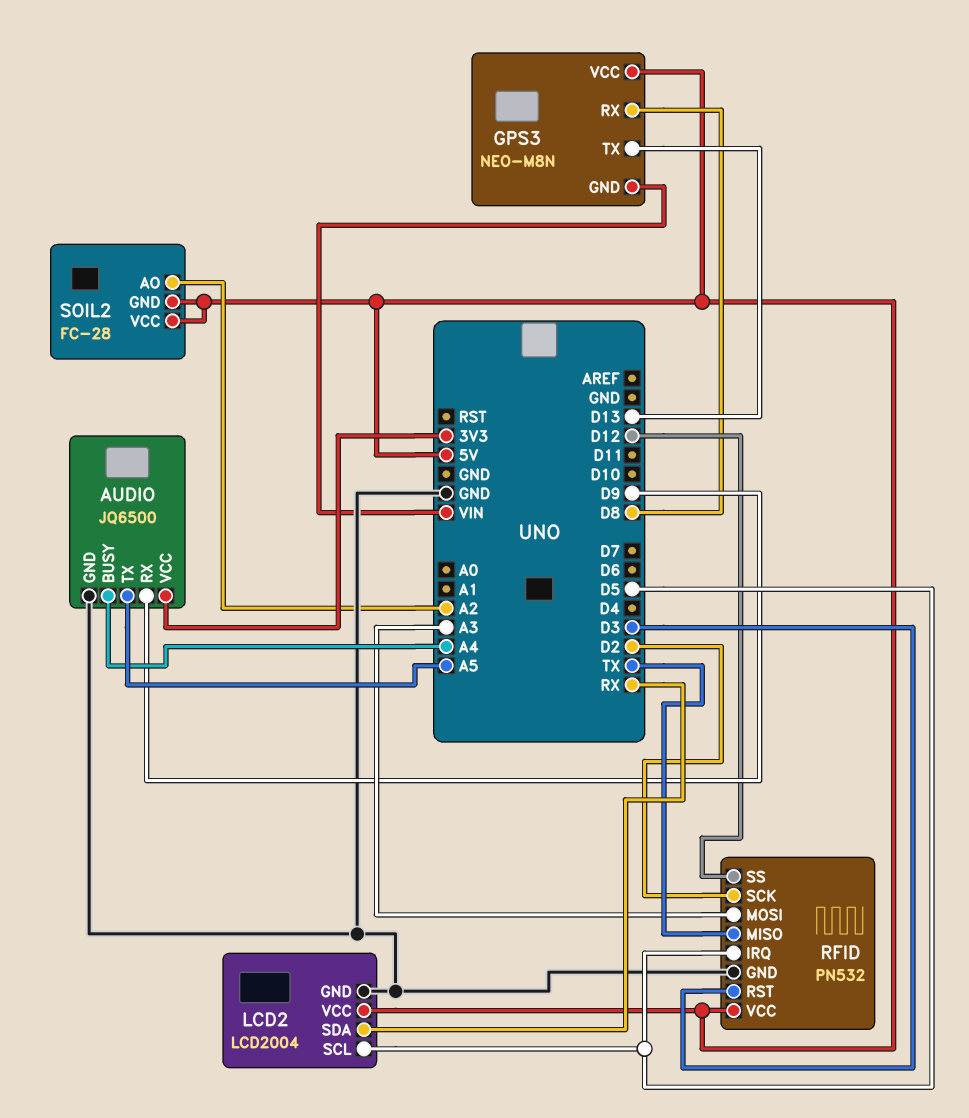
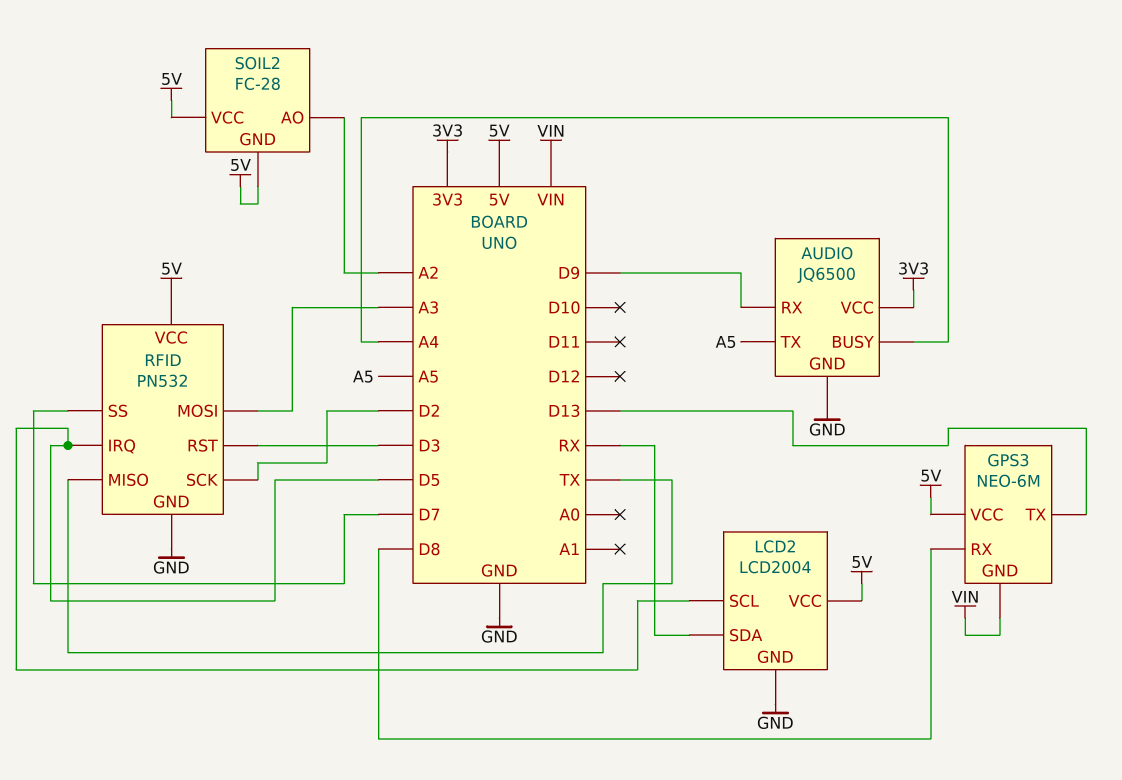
GPS3: NEO-M8N -> NEO-6M
RFID pin SS: D12 -> D7

